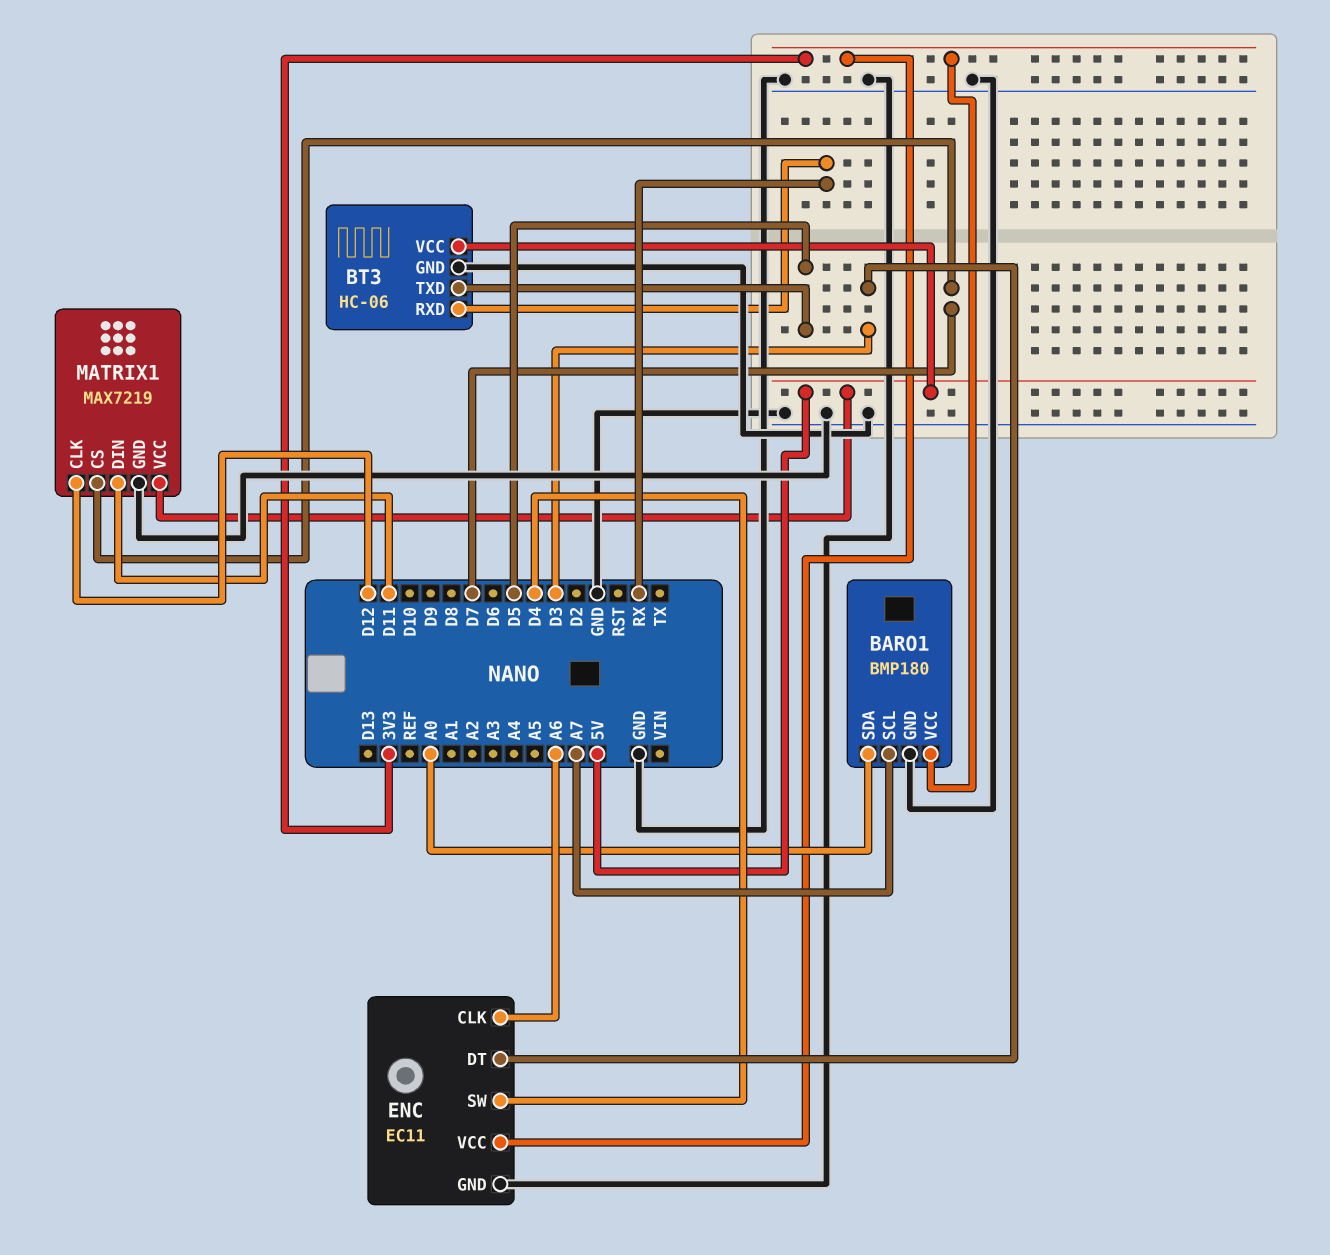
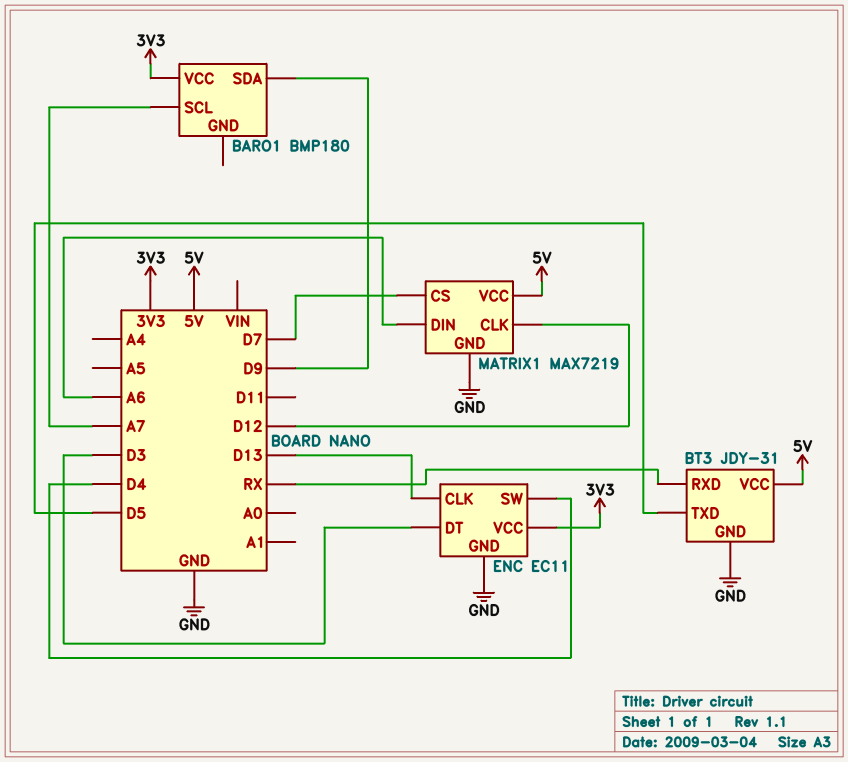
BARO1 pin GND: GND -> none
BARO1 pin SDA: A0 -> D9
BT3: HC-06 -> JDY-31
ENC pin CLK: A6 -> D13
MATRIX1 pin DIN: D11 -> A6

